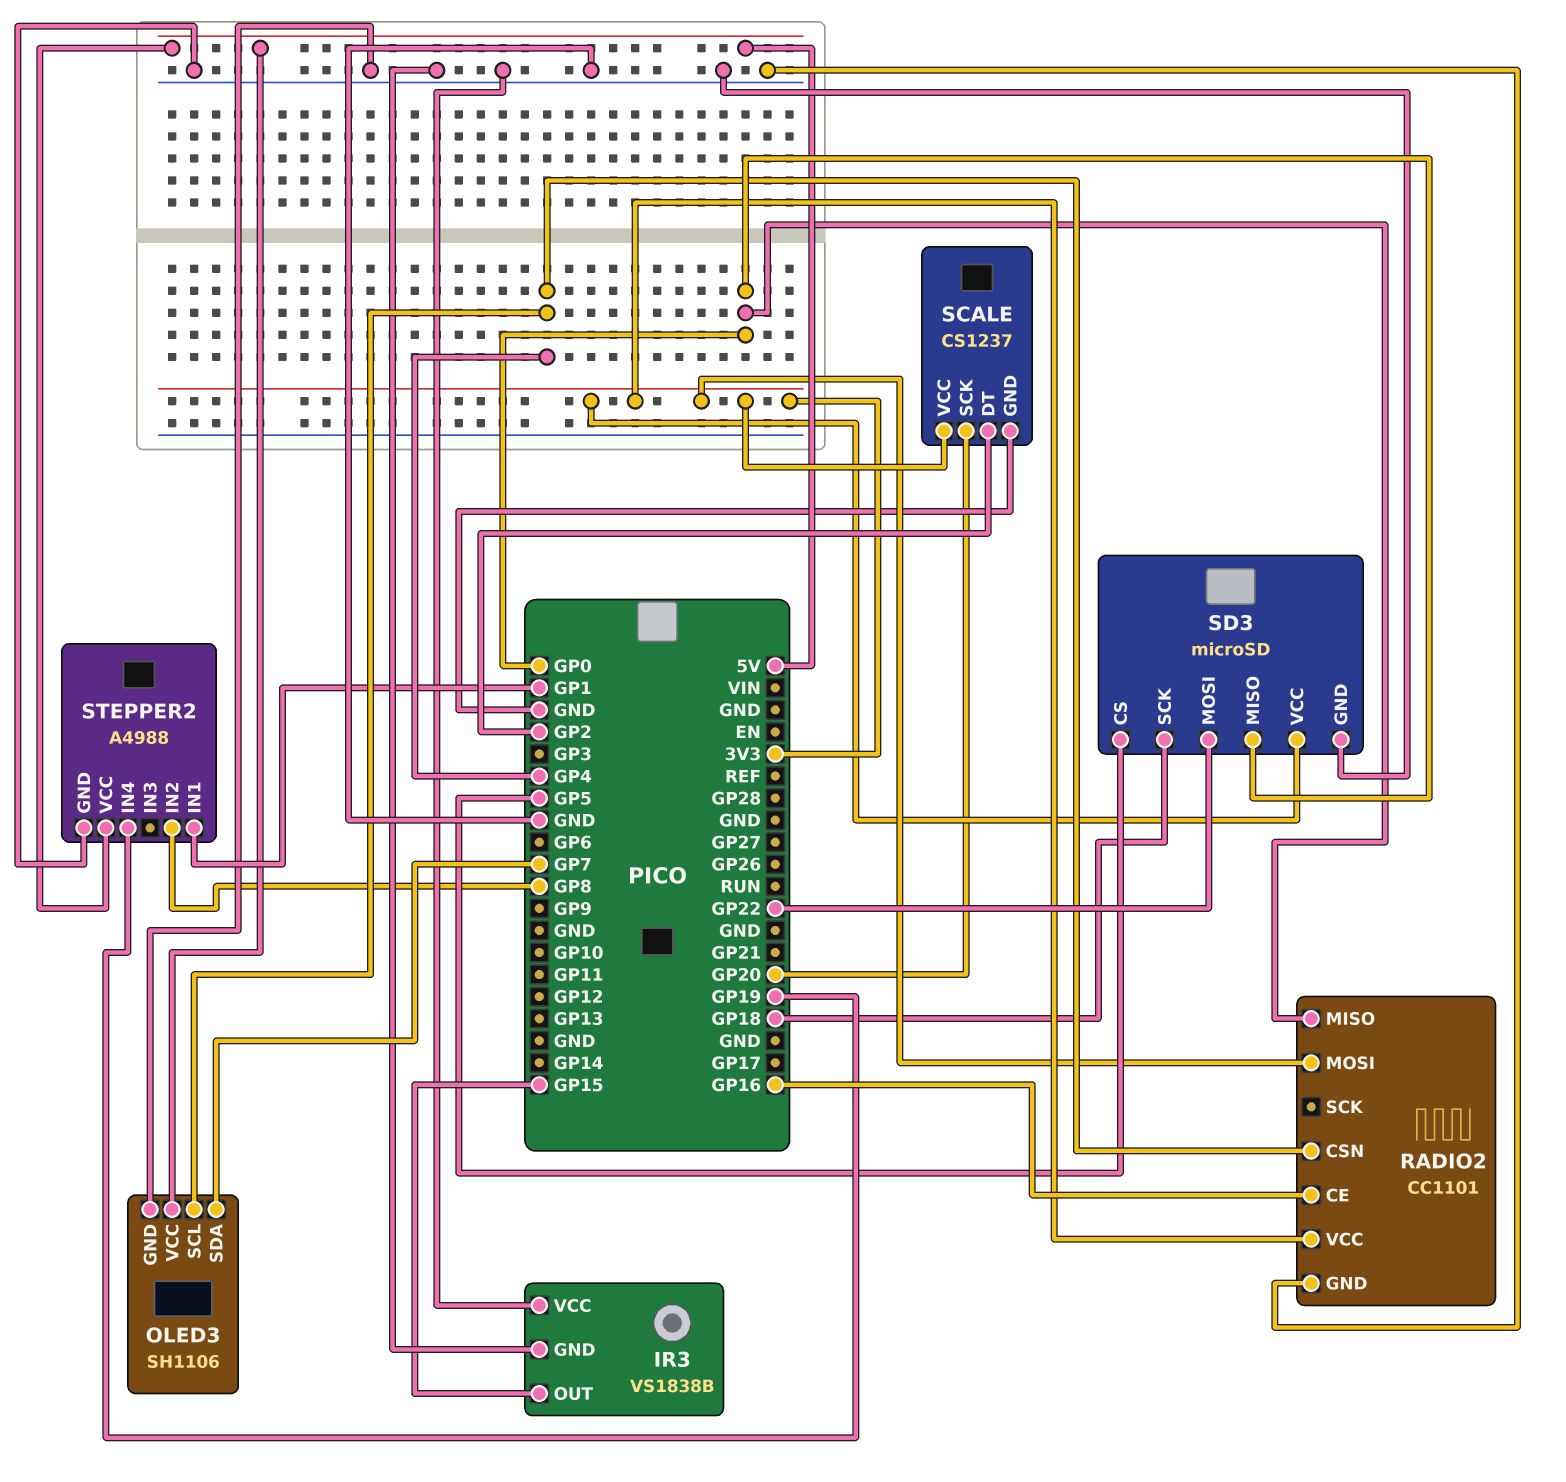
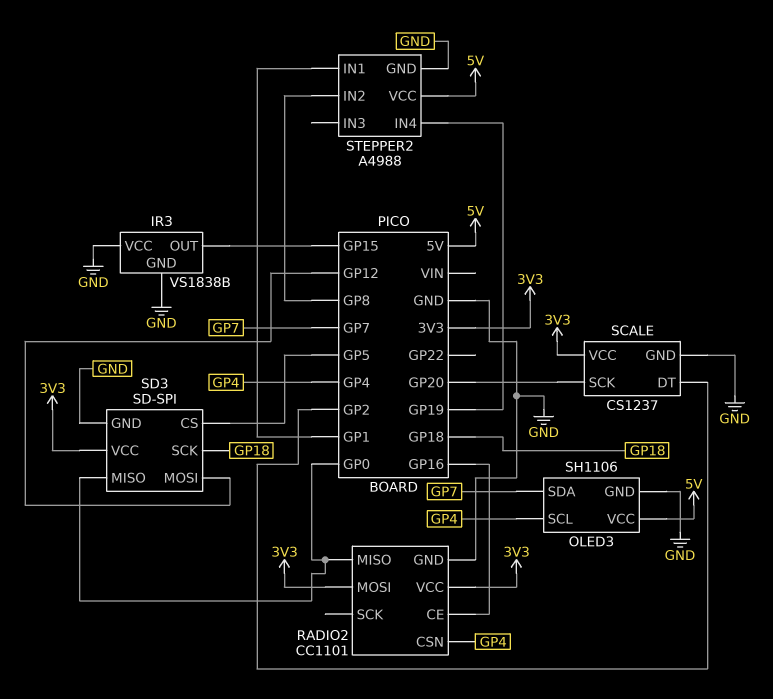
SD3: microSD -> SD-SPI
SD3 pin MOSI: GP22 -> GP12

